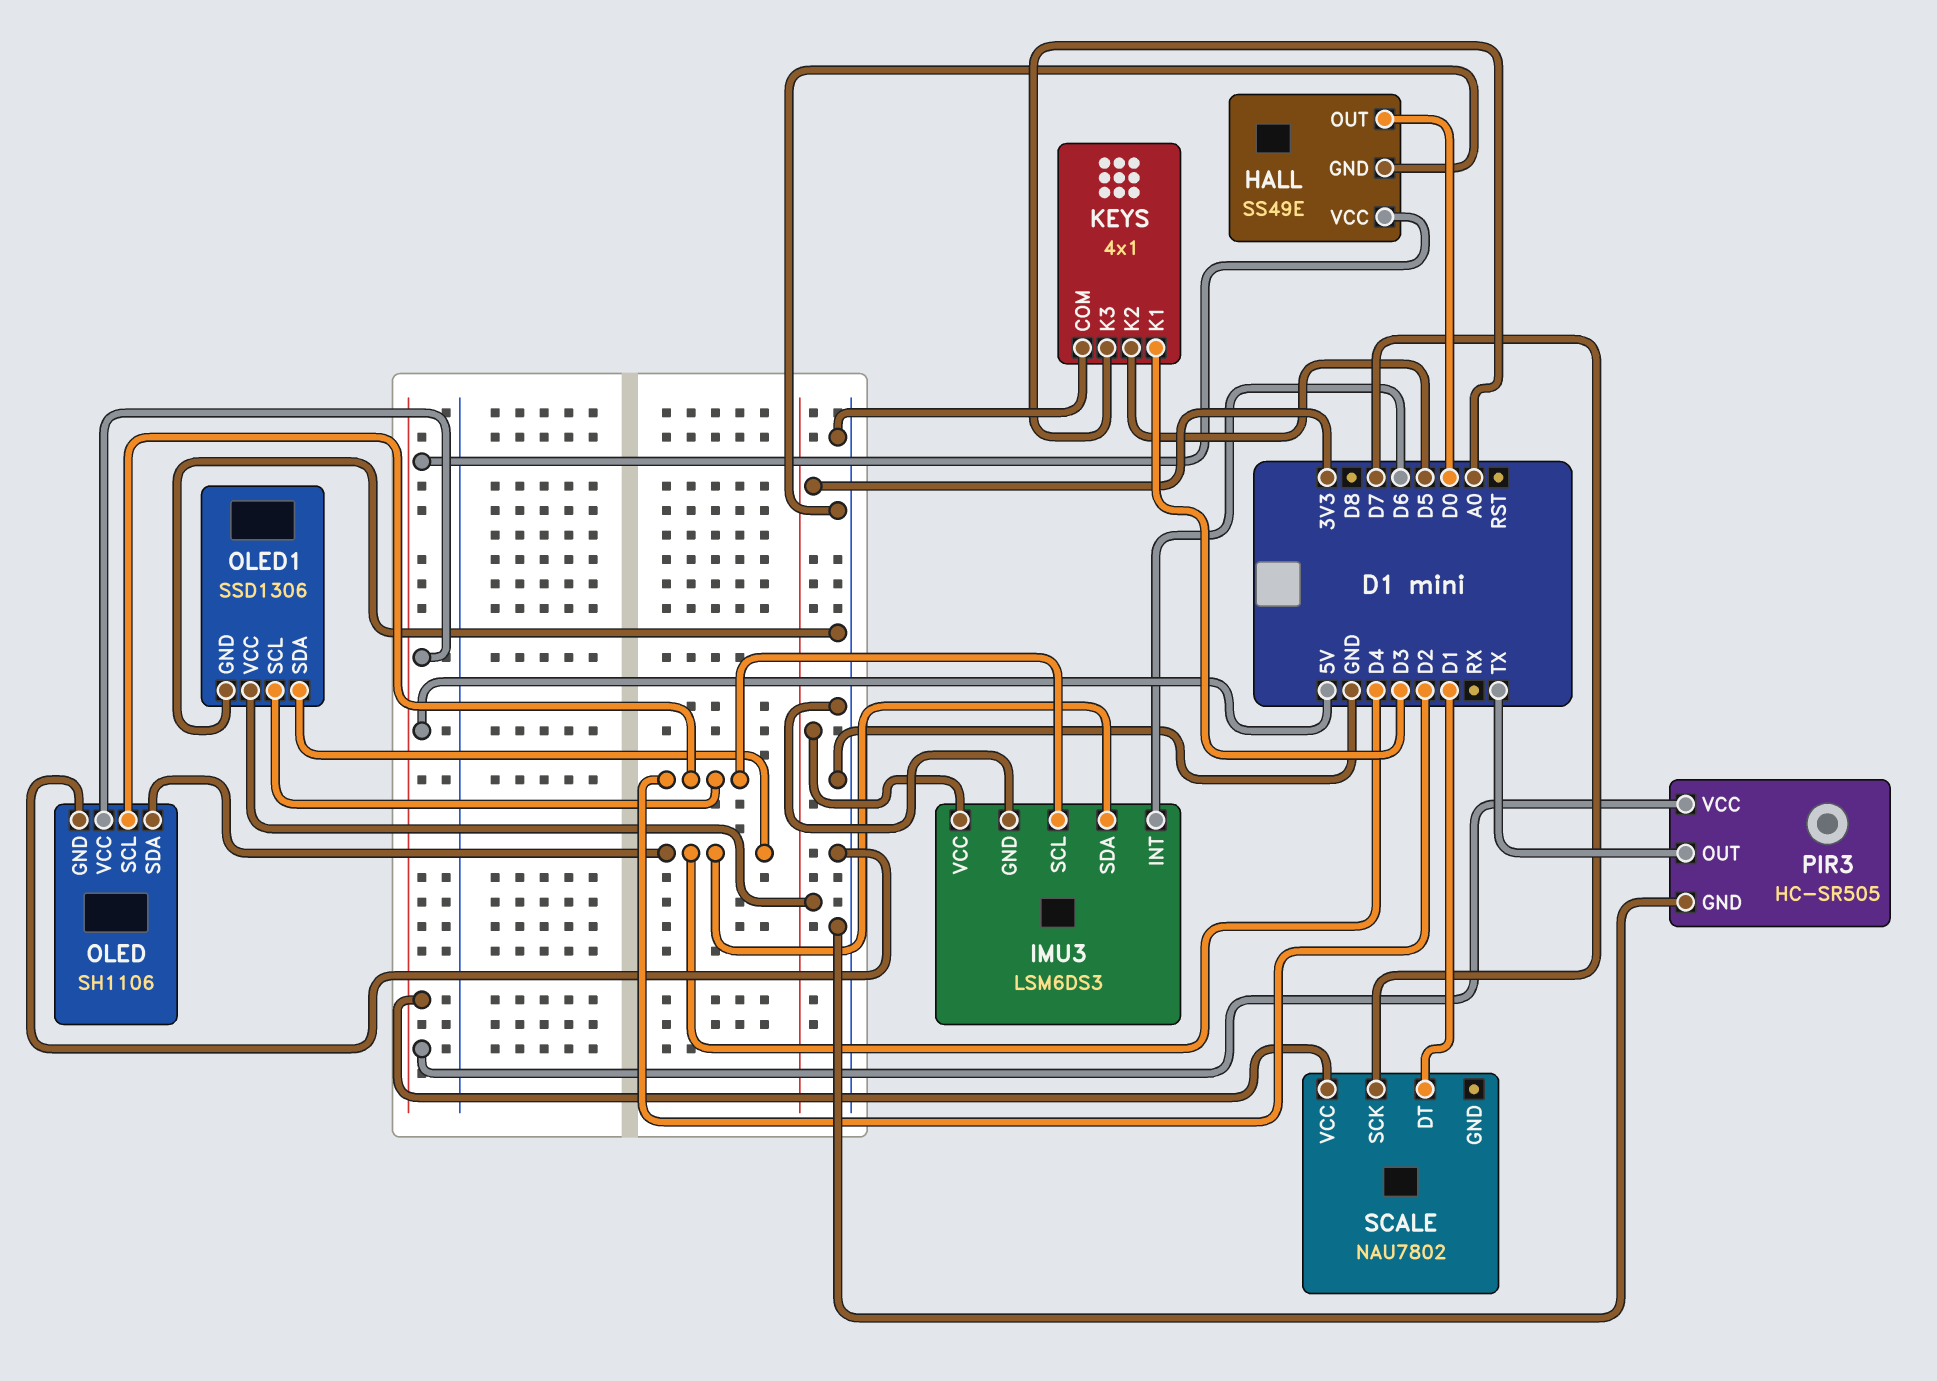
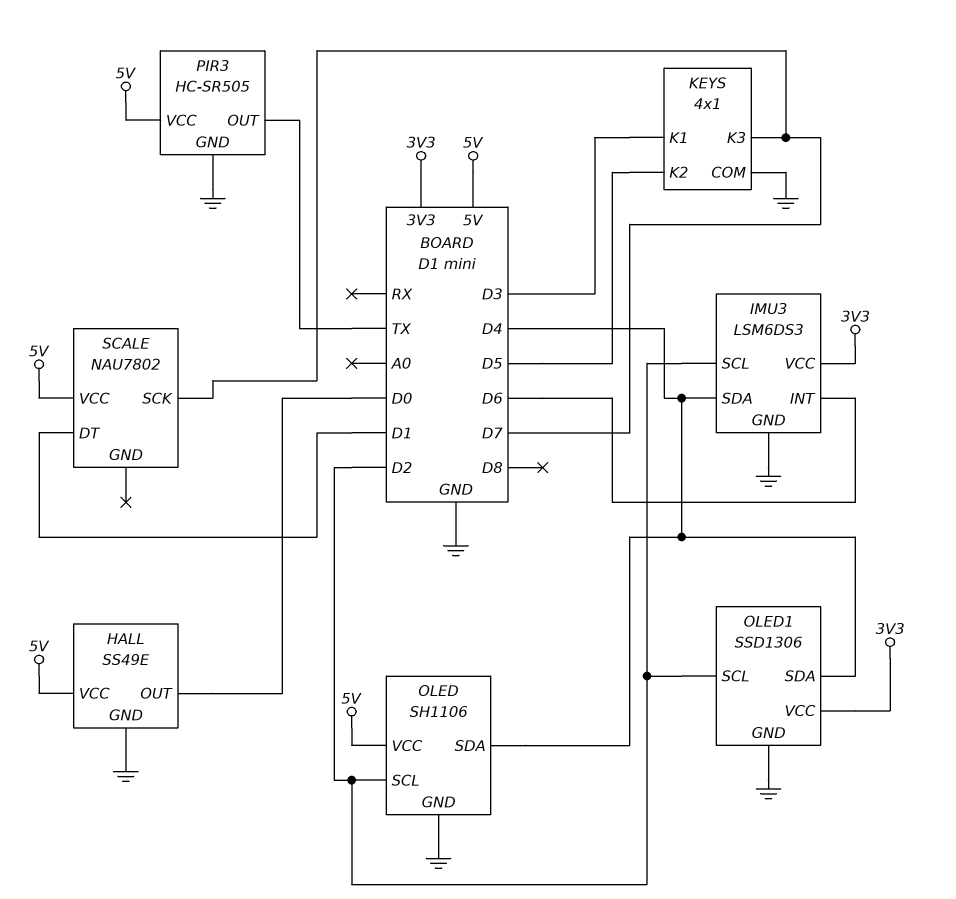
KEYS pin K3: A0 -> D7

